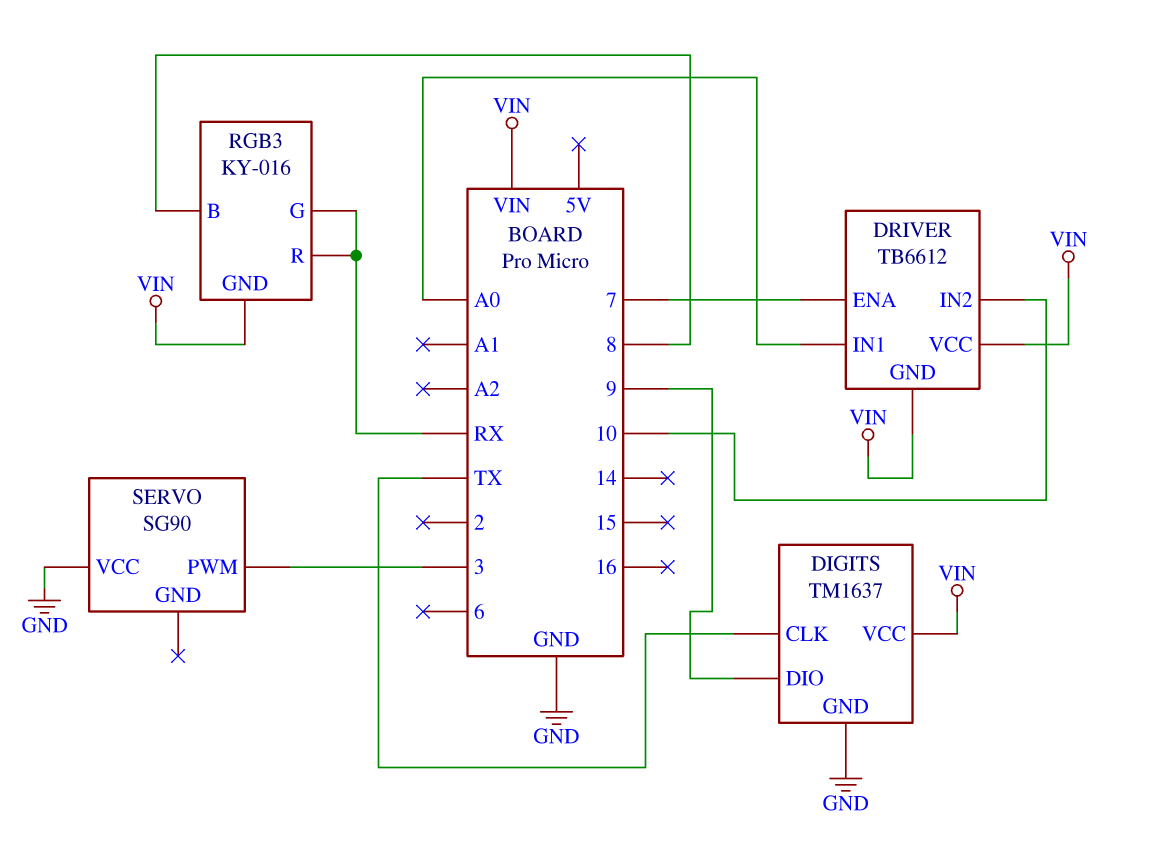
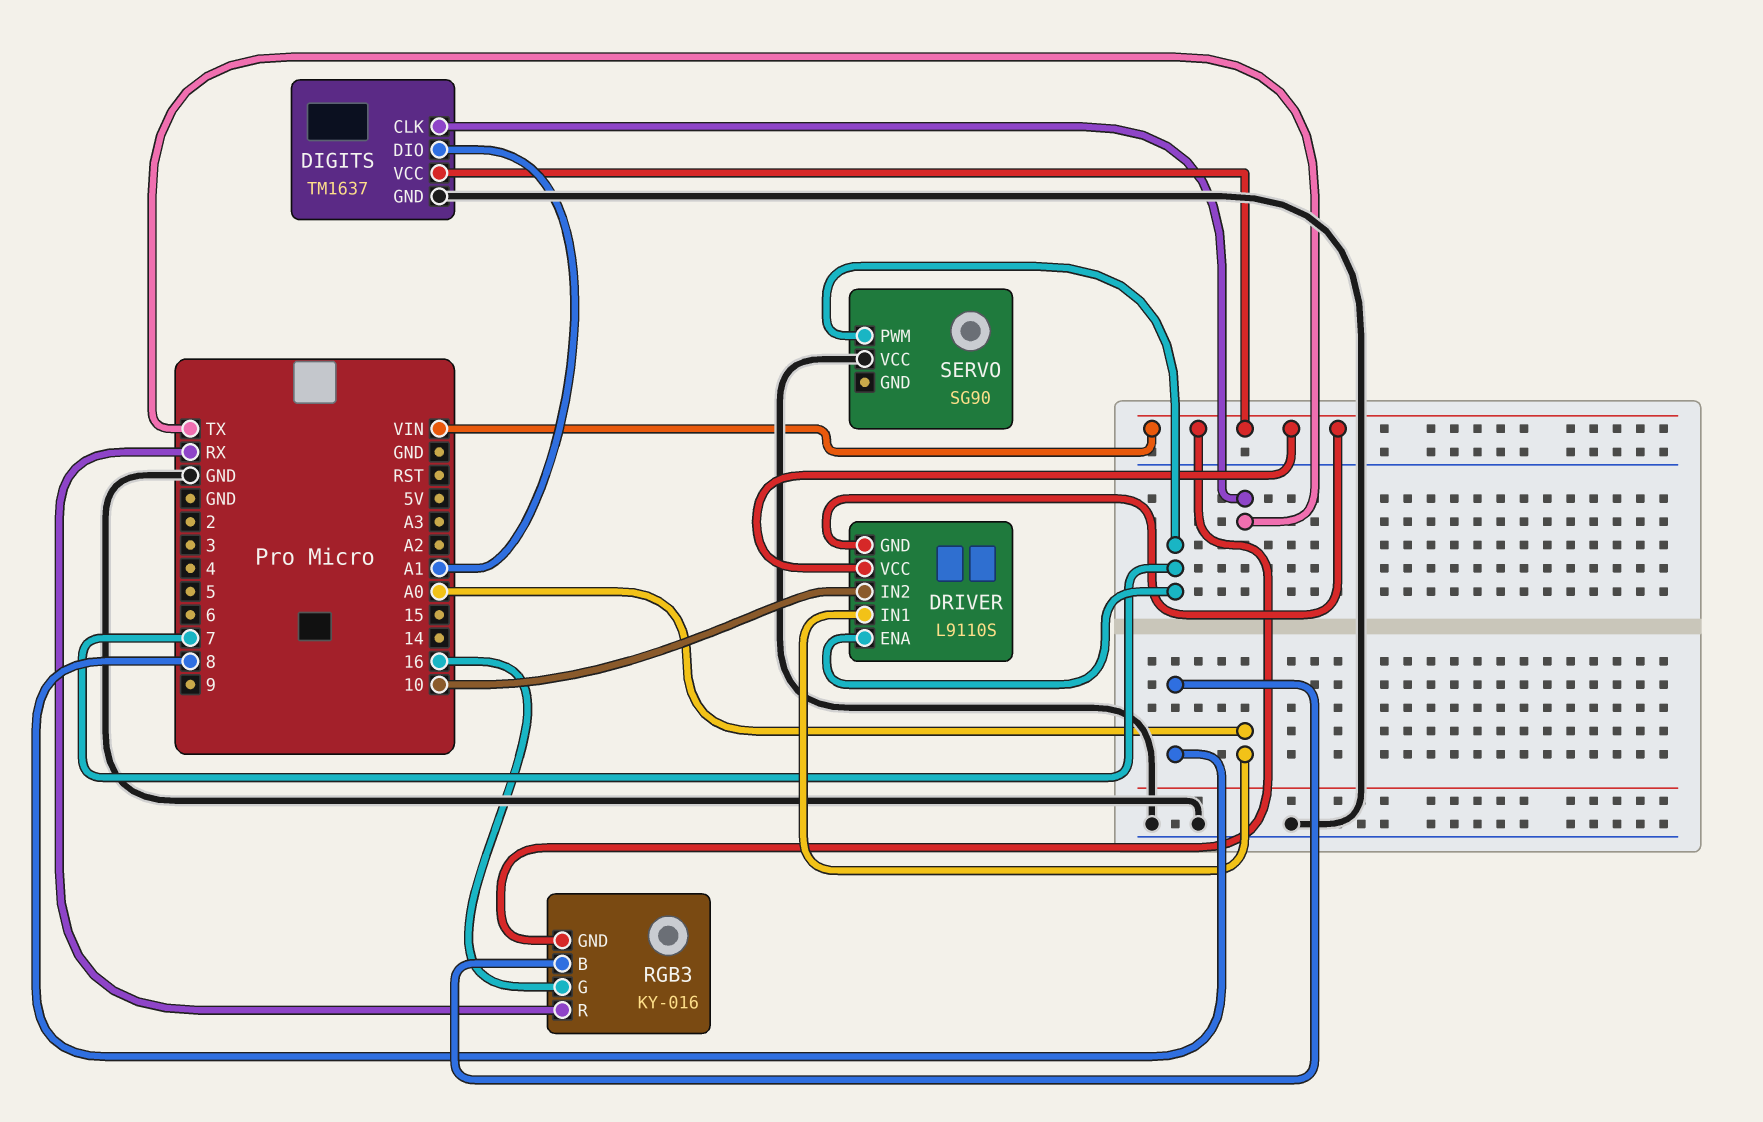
DIGITS pin DIO: 9 -> A1
DRIVER: TB6612 -> L9110S
RGB3 pin G: RX -> 16
SERVO pin PWM: 3 -> 7

